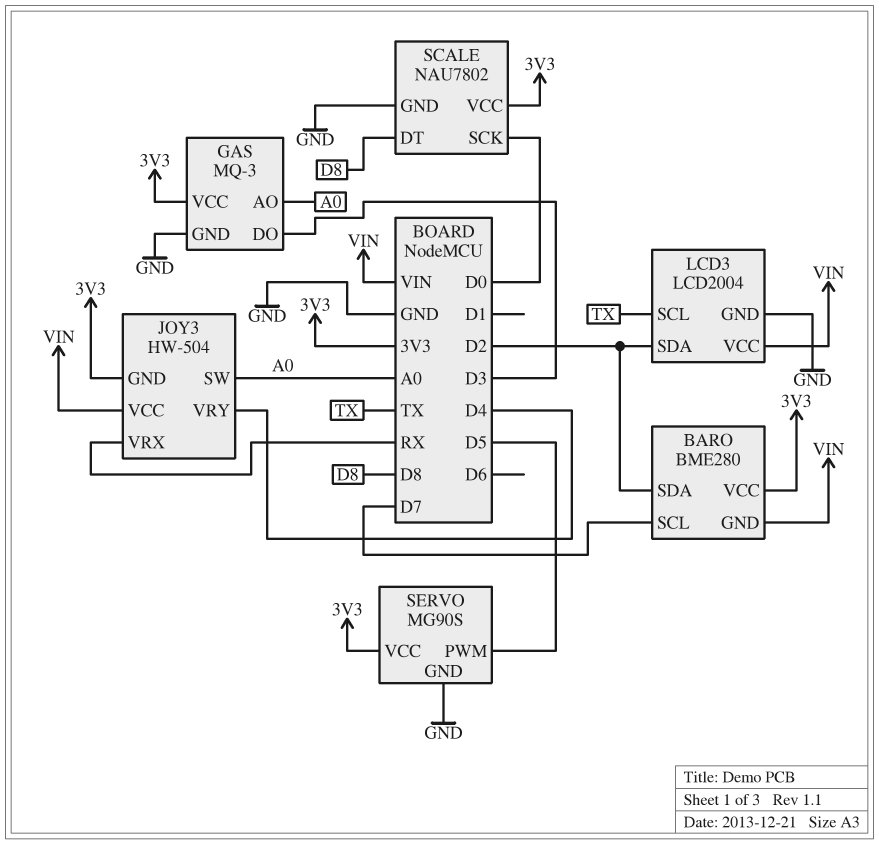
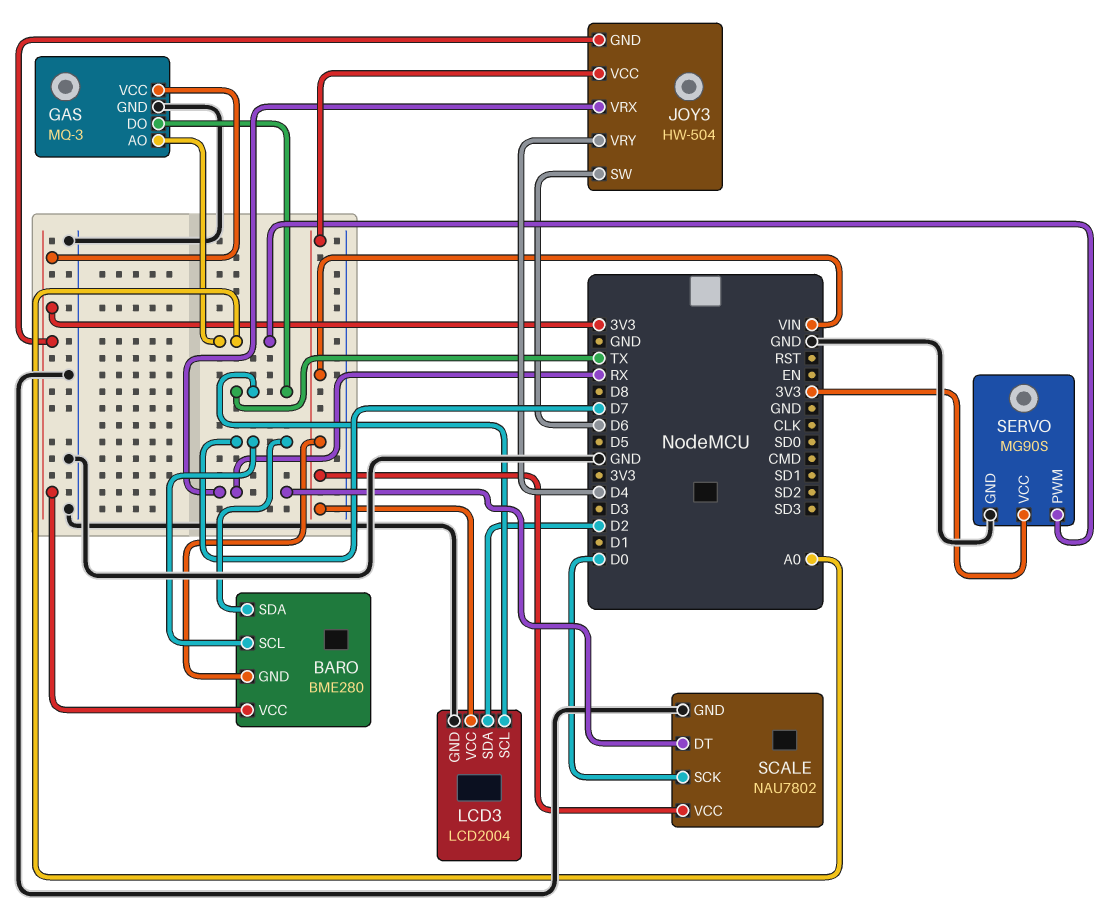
BARO pin SDA: D2 -> D7
GAS pin DO: D3 -> TX
JOY3 pin SW: A0 -> D6
SCALE pin DT: D8 -> RX
SCALE pin VCC: 3V3 -> VIN
SERVO pin PWM: D5 -> A0

